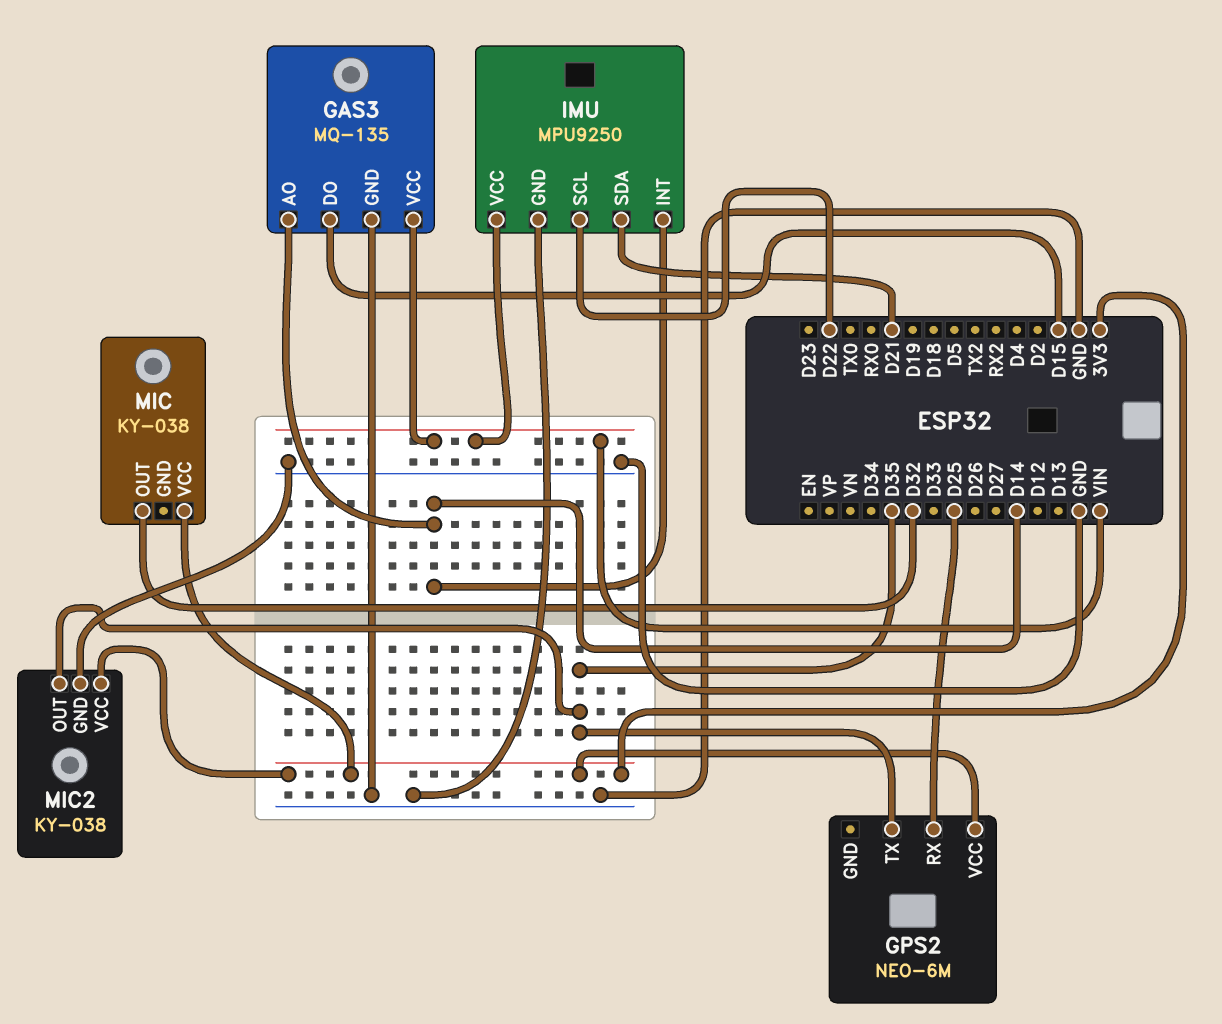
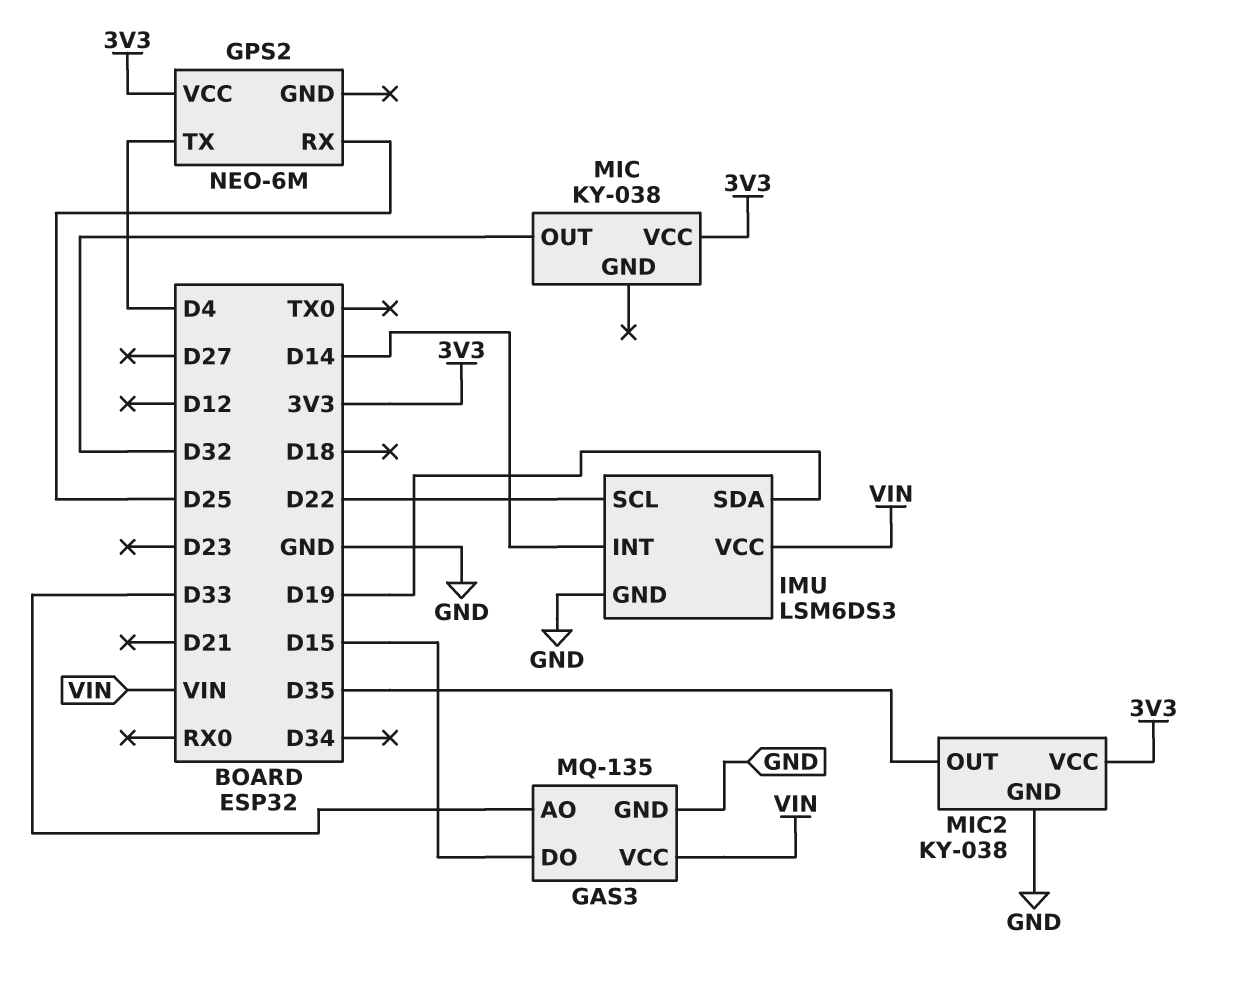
GAS3 pin AO: D14 -> D33
GPS2 pin TX: D35 -> D4
IMU: MPU9250 -> LSM6DS3
IMU pin SDA: D21 -> D19

